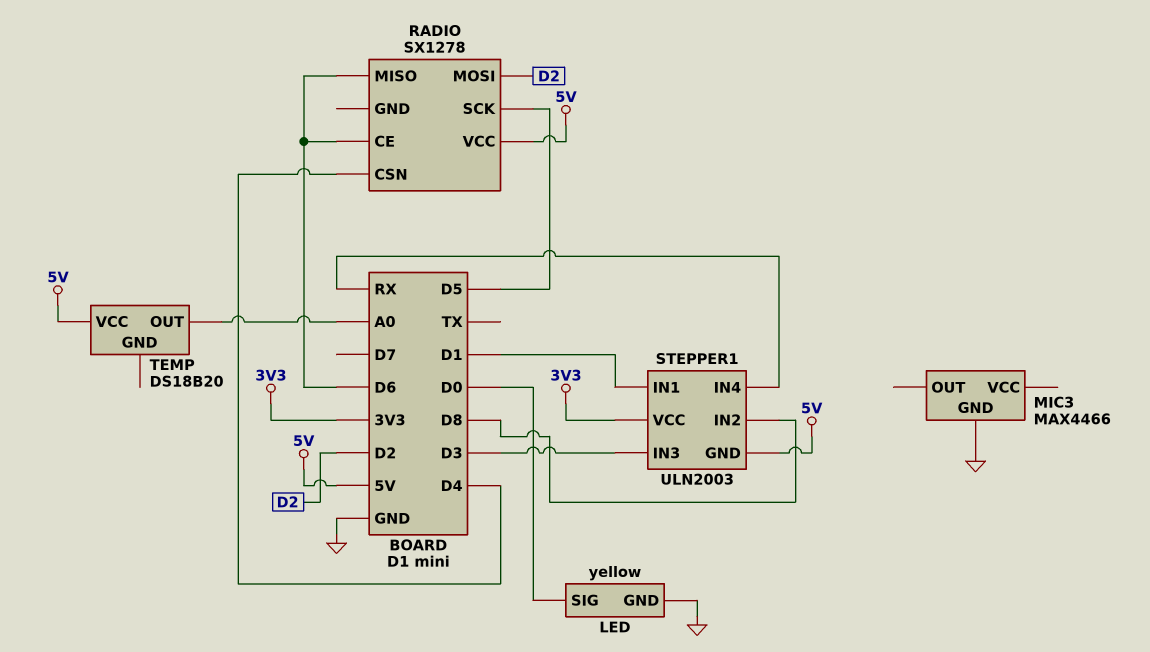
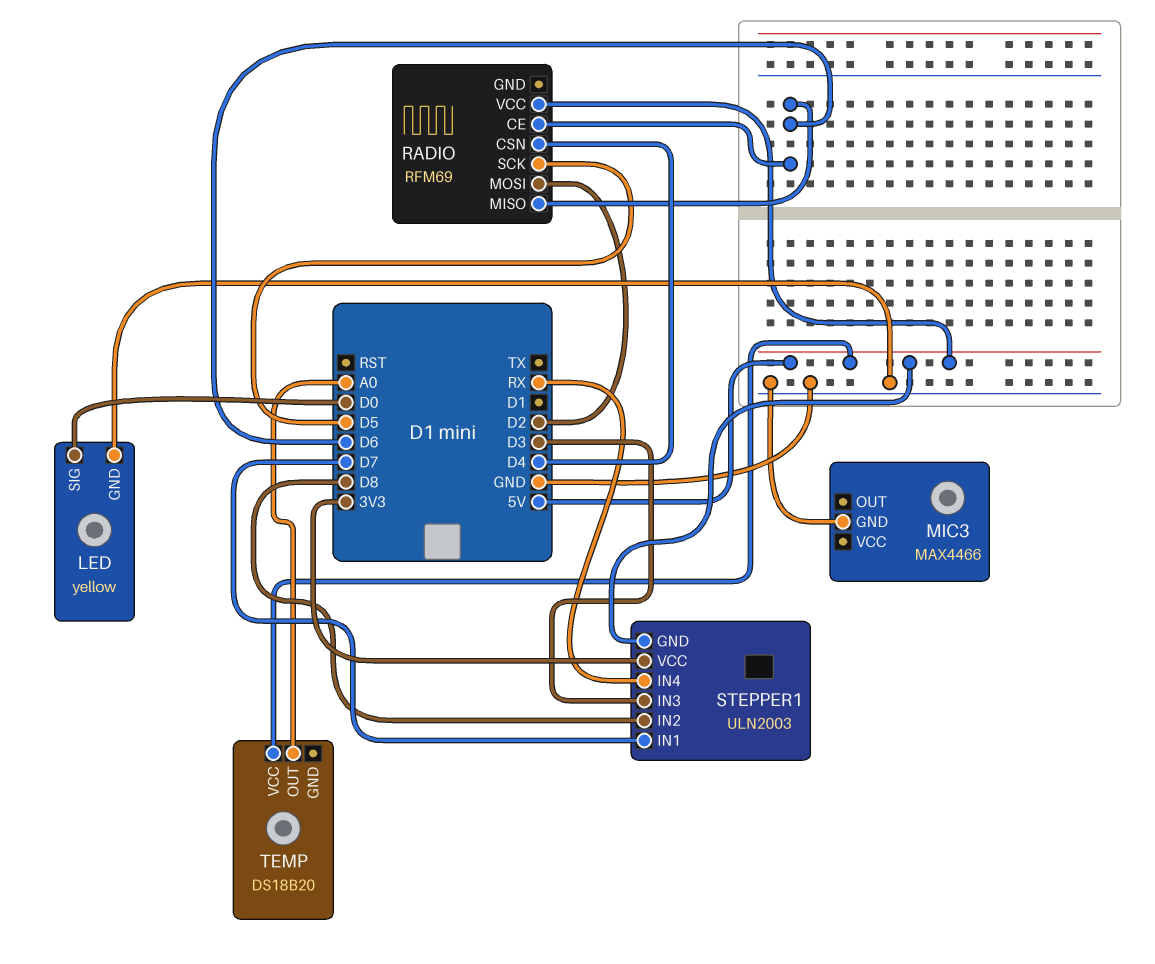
RADIO: SX1278 -> RFM69
STEPPER1 pin IN1: D1 -> D7

